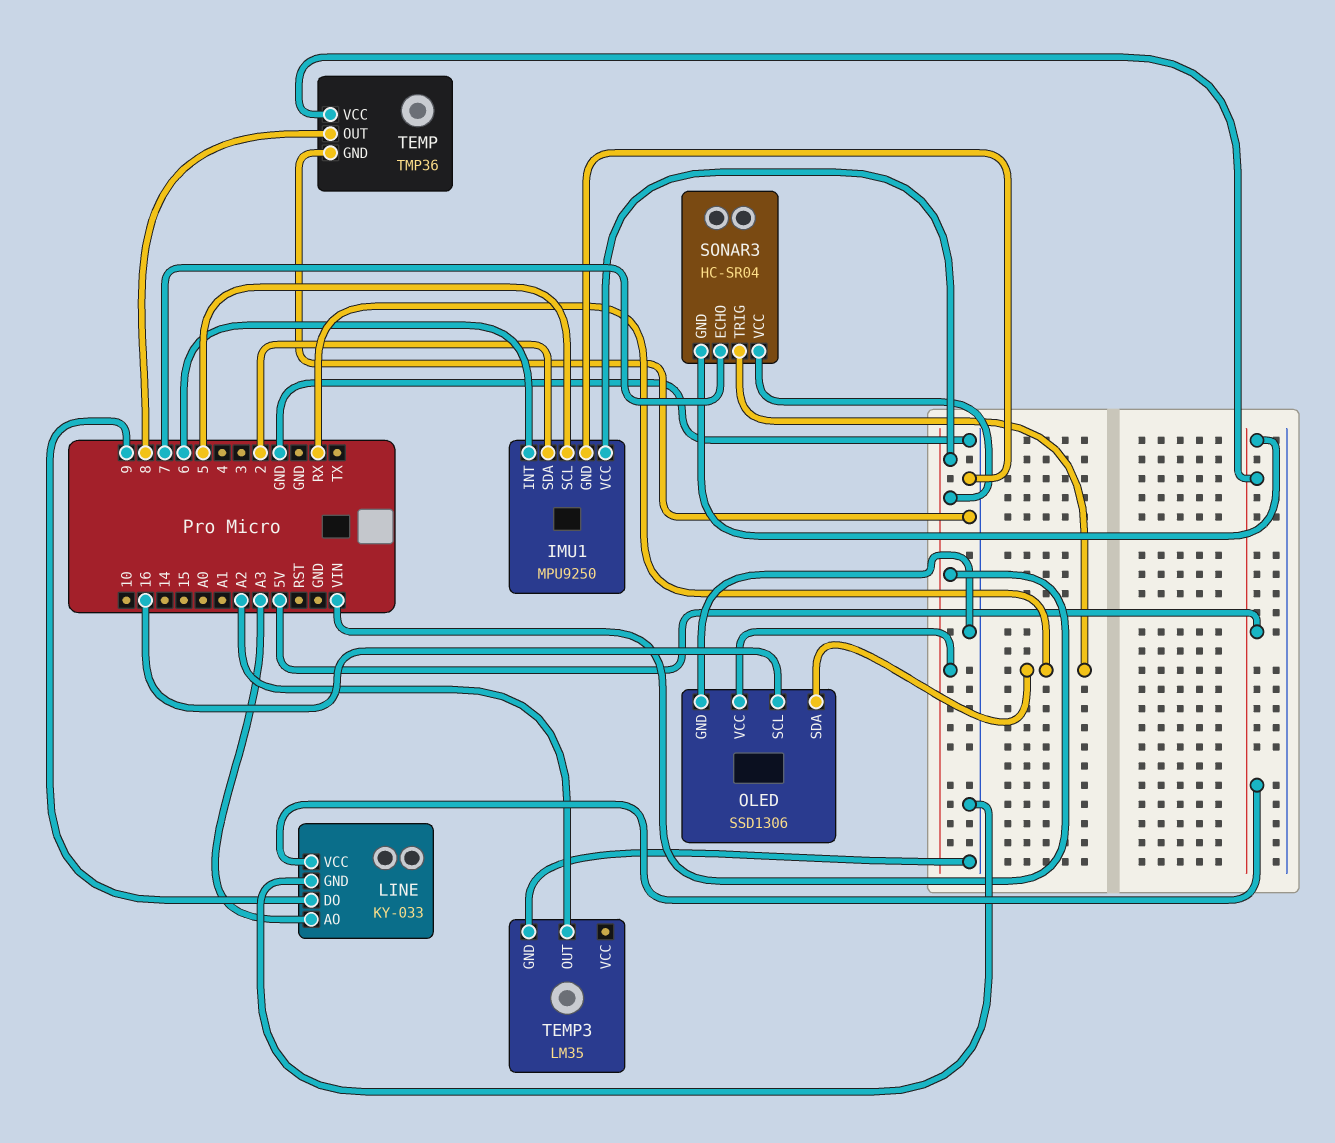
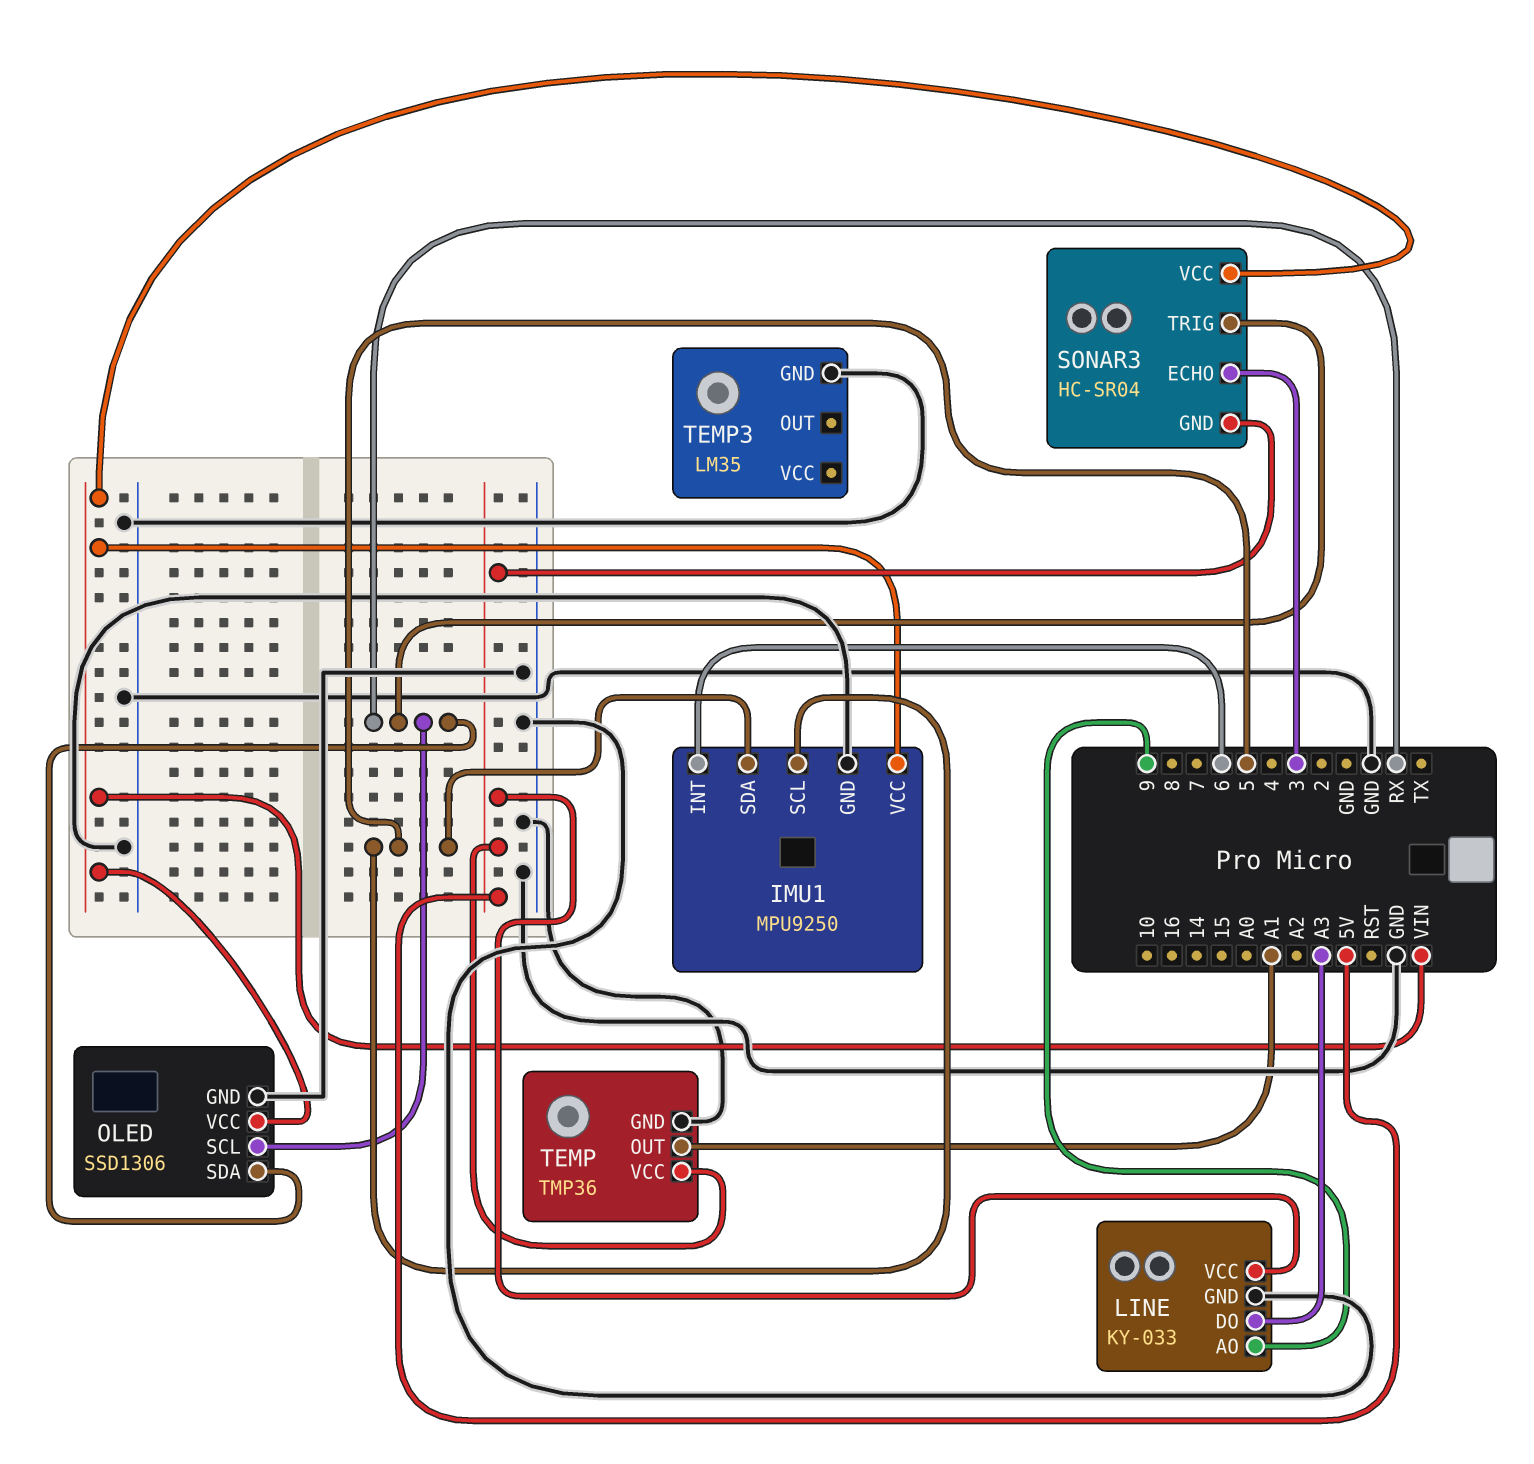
IMU1 pin SDA: 2 -> 5
LINE pin AO: A3 -> 9
LINE pin DO: 9 -> A3
OLED pin SCL: 16 -> RX
SONAR3 pin ECHO: 7 -> 3
TEMP pin OUT: 8 -> A1
TEMP3 pin OUT: A2 -> none

